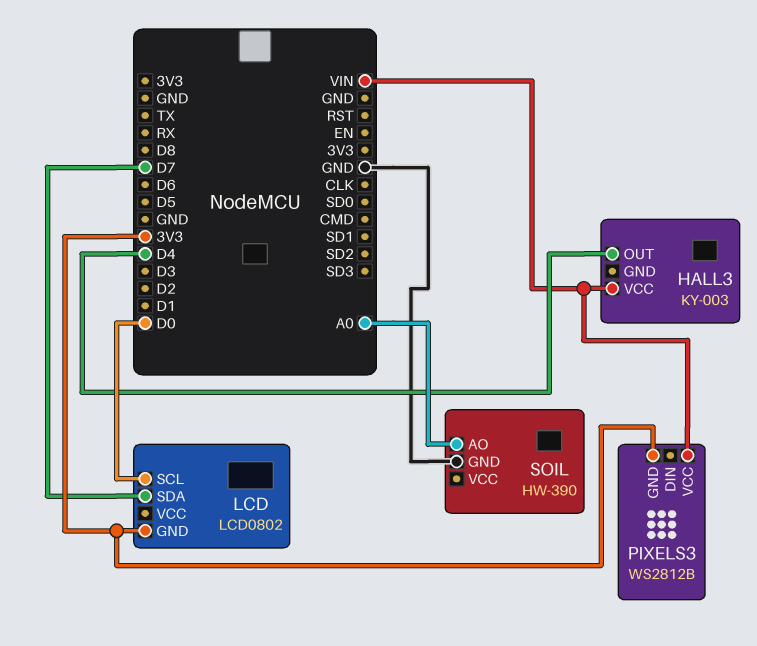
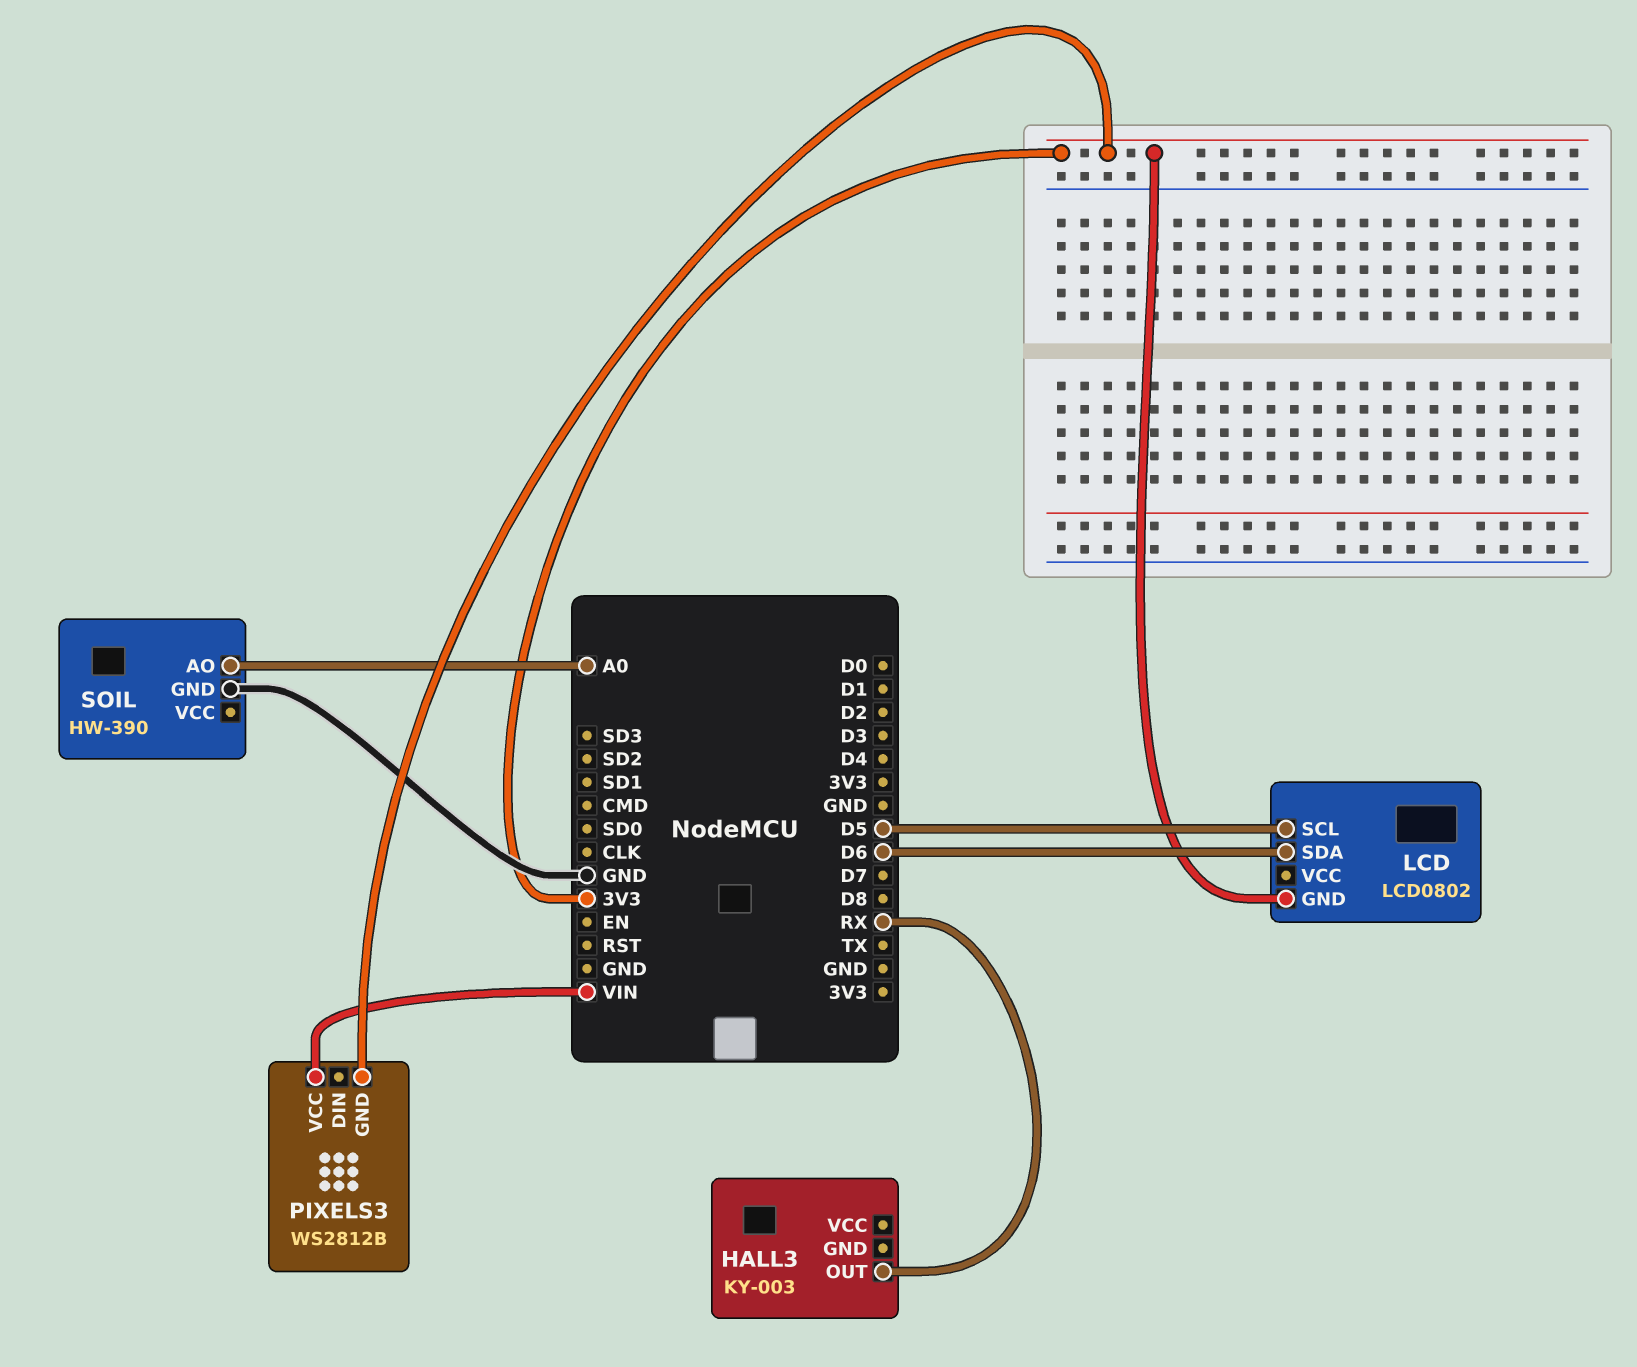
HALL3 pin OUT: D4 -> RX
HALL3 pin VCC: VIN -> none
LCD pin SCL: D0 -> D5
LCD pin SDA: D7 -> D6

